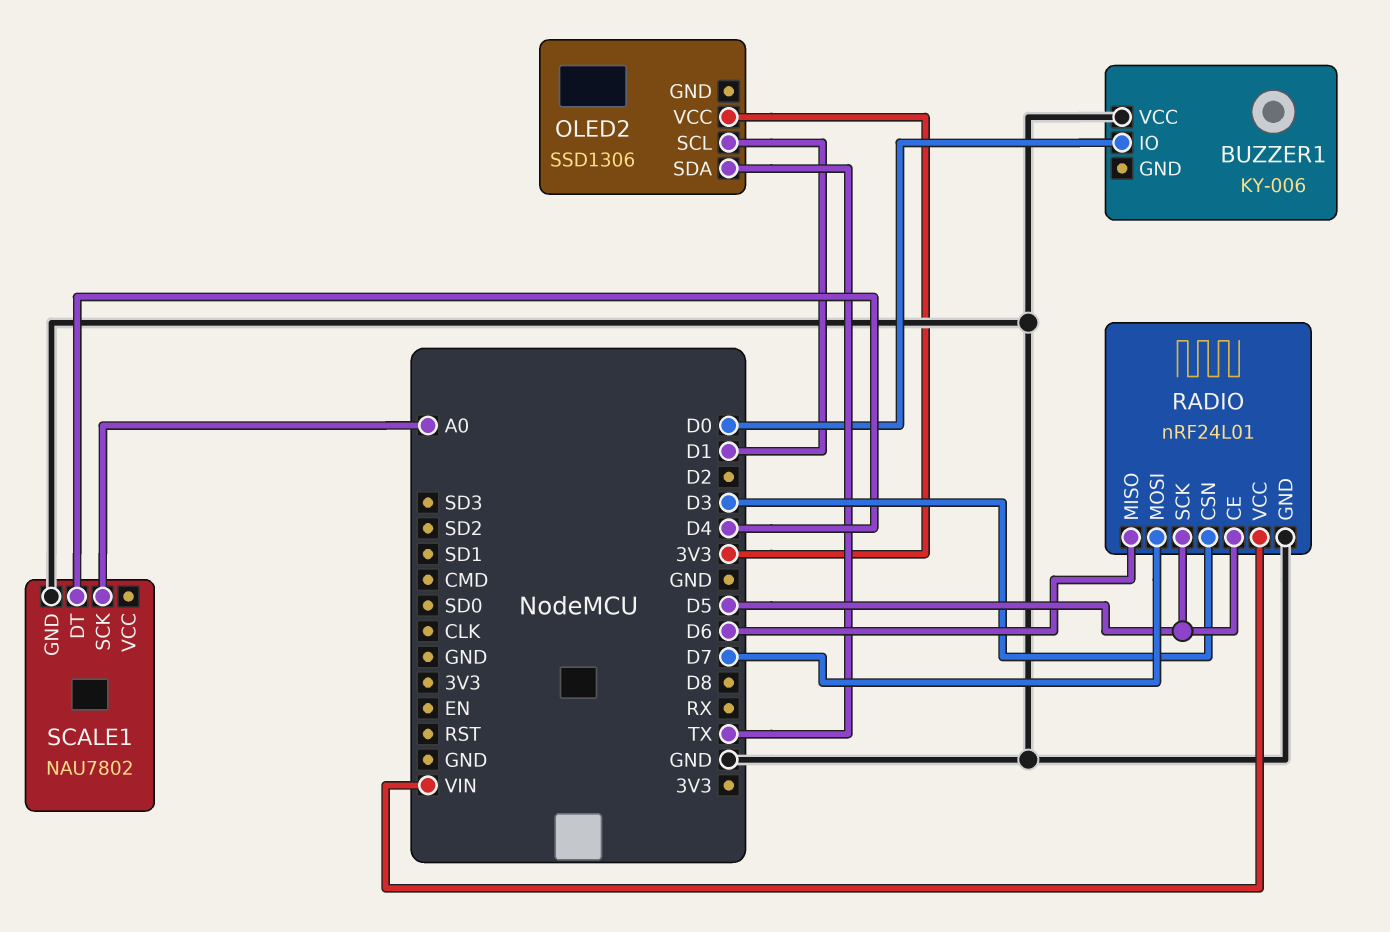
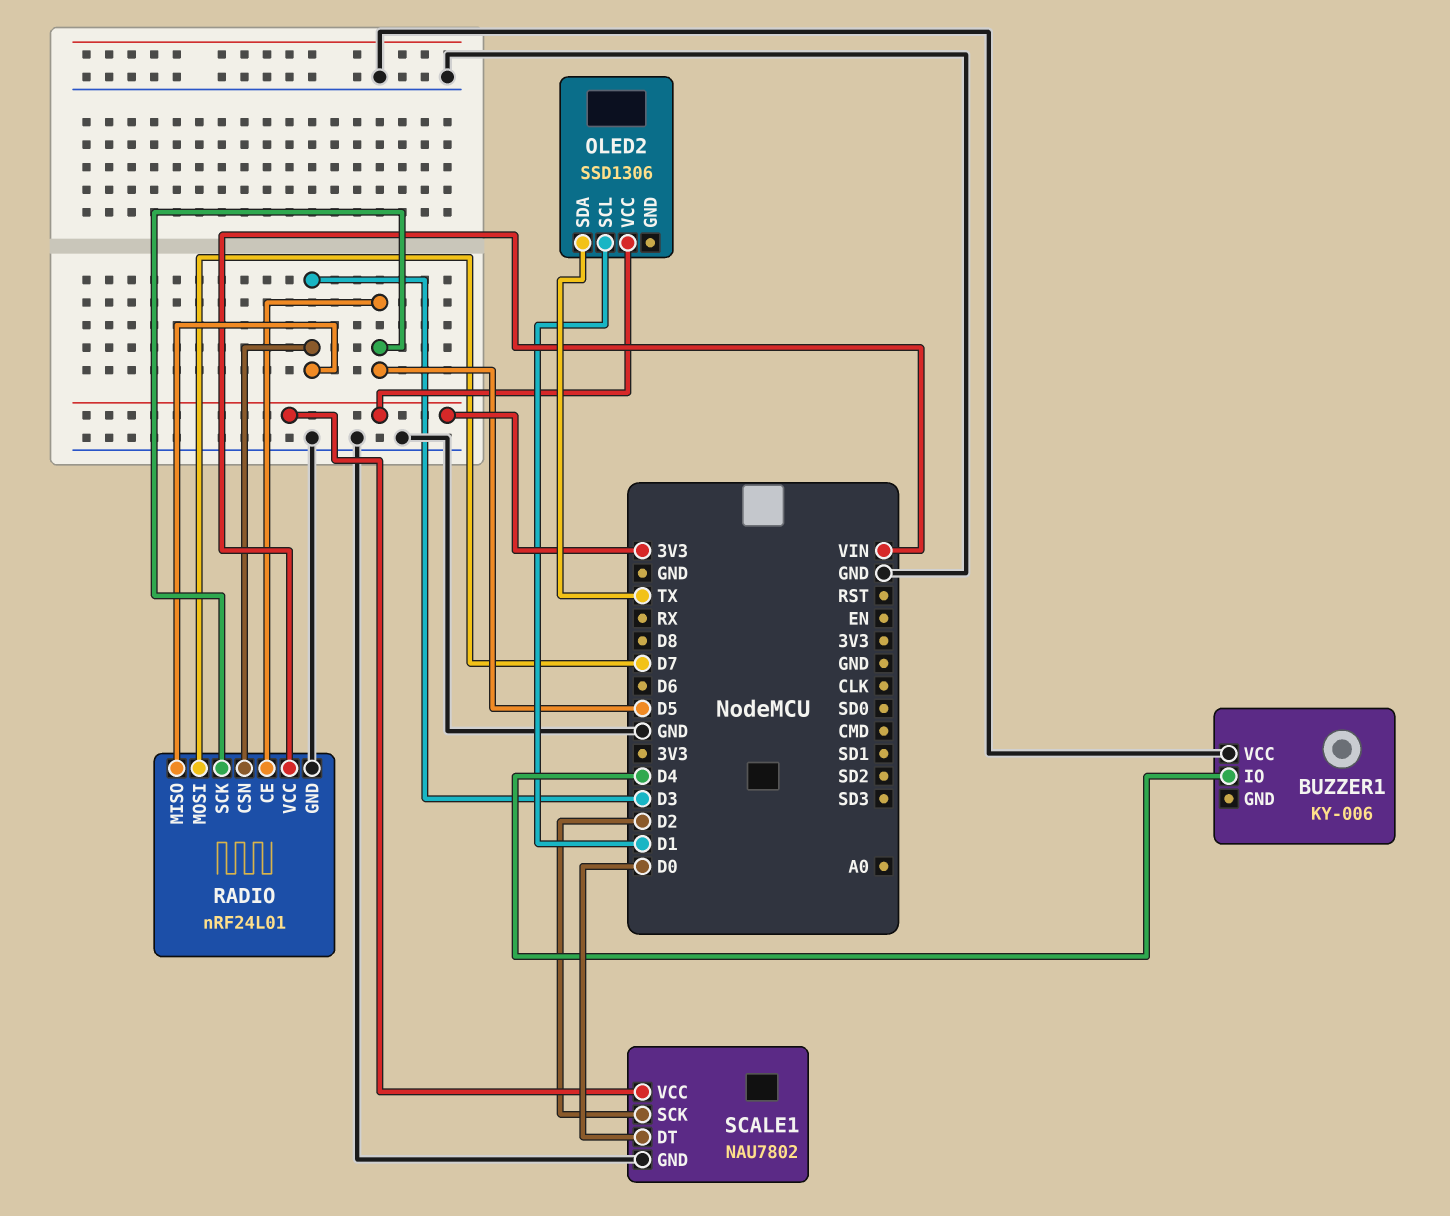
BUZZER1 pin IO: D0 -> D4
RADIO pin MISO: D6 -> D3
SCALE1 pin DT: D4 -> D0
SCALE1 pin SCK: A0 -> D2
SCALE1 pin VCC: none -> 3V3

